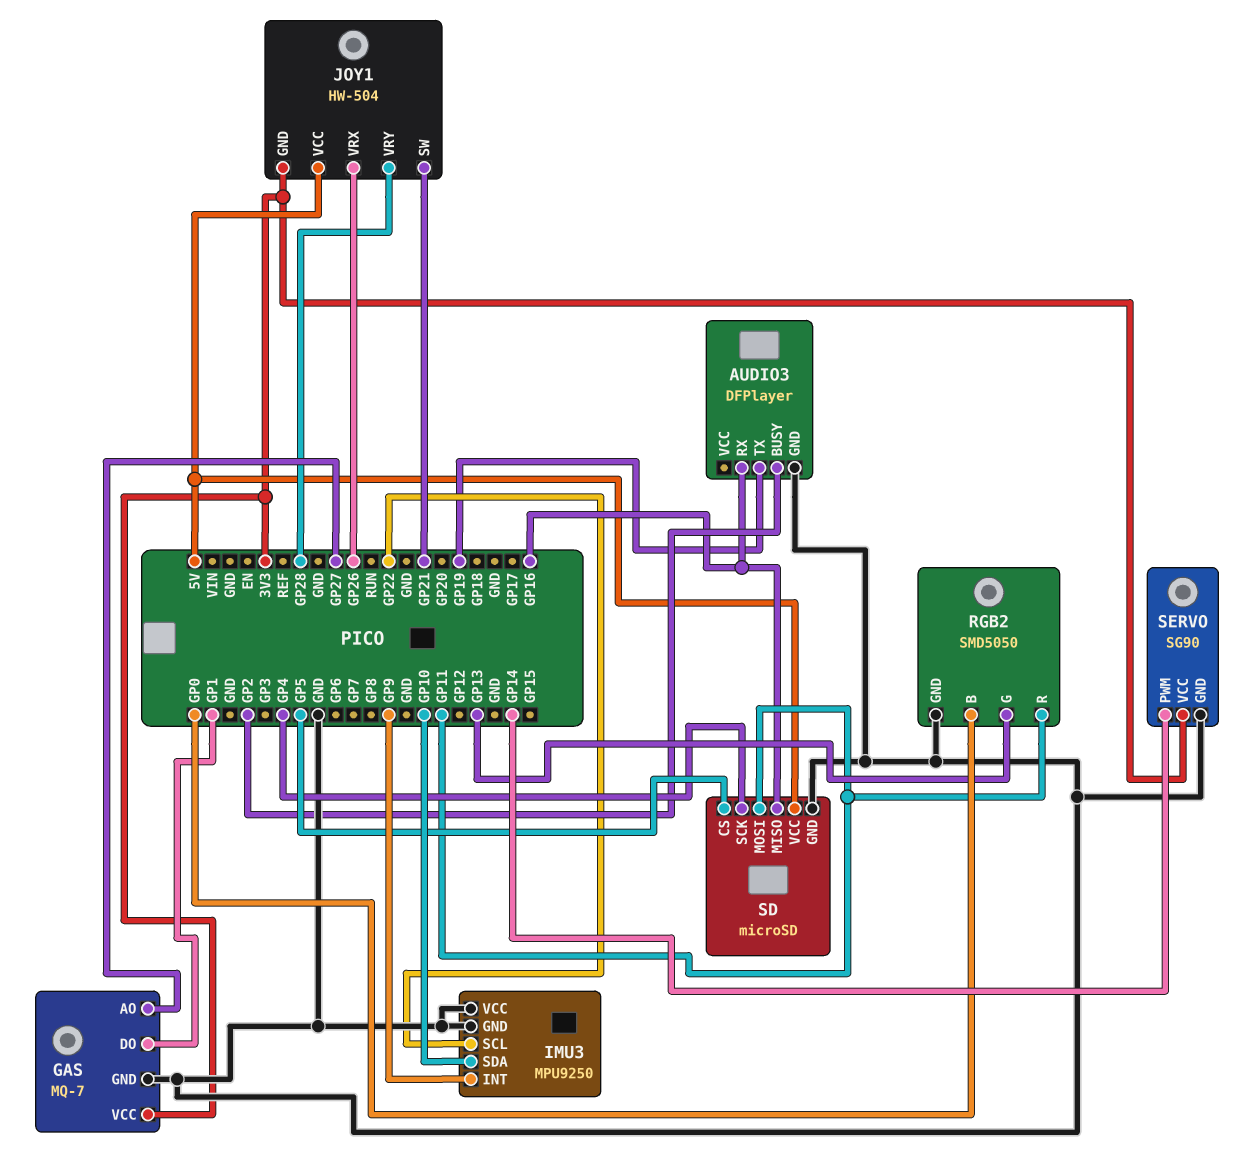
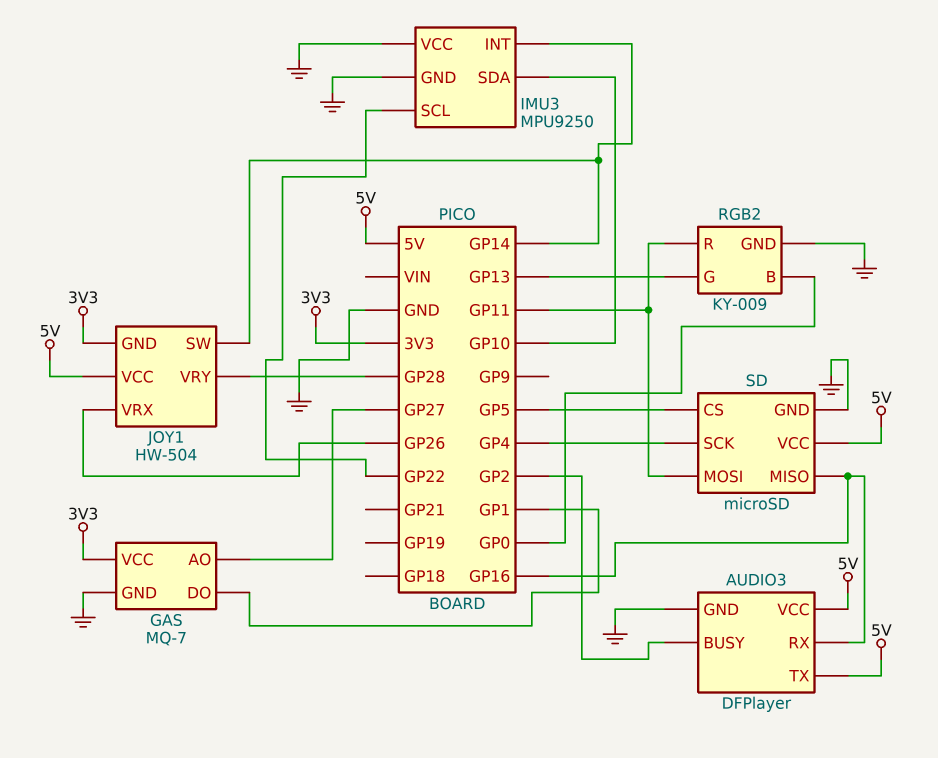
AUDIO3 pin TX: GP19 -> 5V
AUDIO3 pin VCC: none -> 5V
IMU3 pin INT: GP9 -> GP14
JOY1 pin SW: GP21 -> GP14
RGB2: SMD5050 -> KY-009
SERVO: SG90 -> none
SERVO pin GND: GND -> none
SERVO pin PWM: GP14 -> none
SERVO pin VCC: 3V3 -> none

